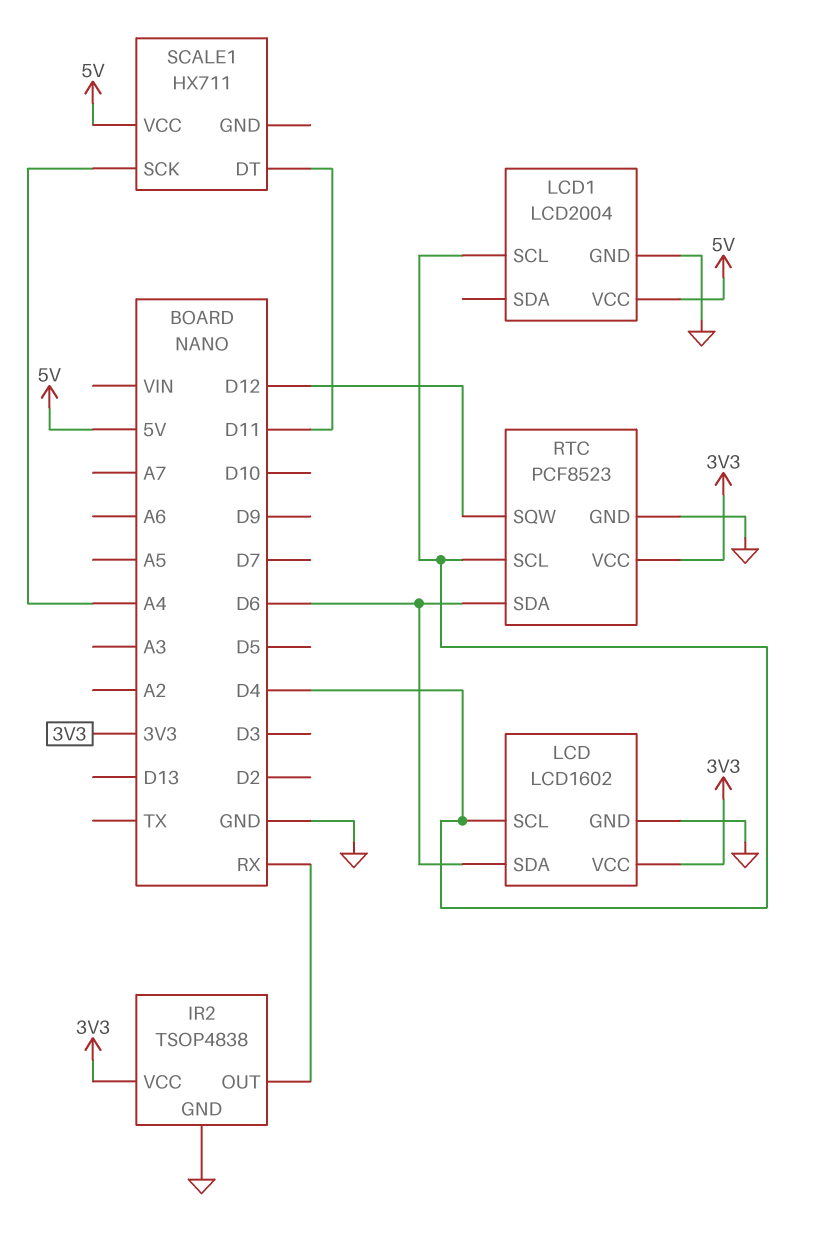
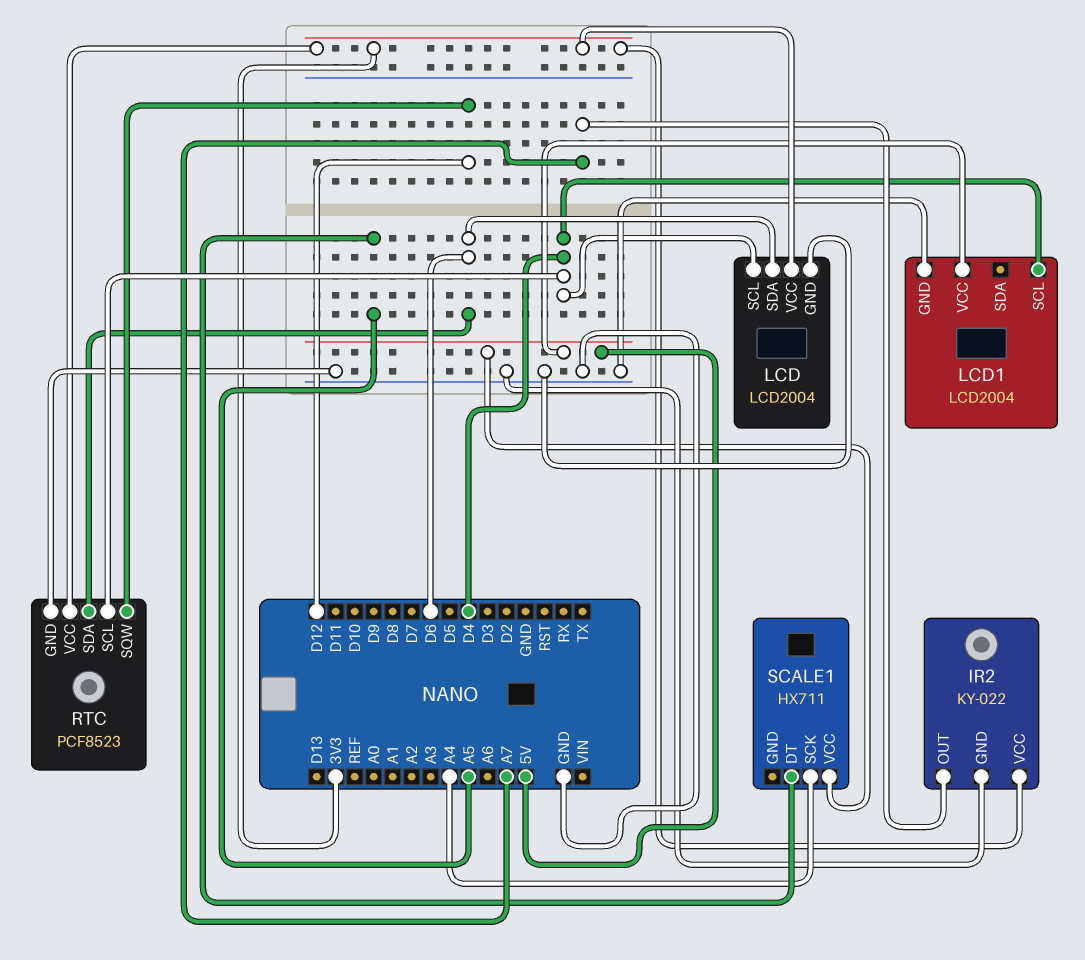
IR2: TSOP4838 -> KY-022
IR2 pin OUT: RX -> A7
LCD: LCD1602 -> LCD2004
SCALE1 pin DT: D11 -> A5

